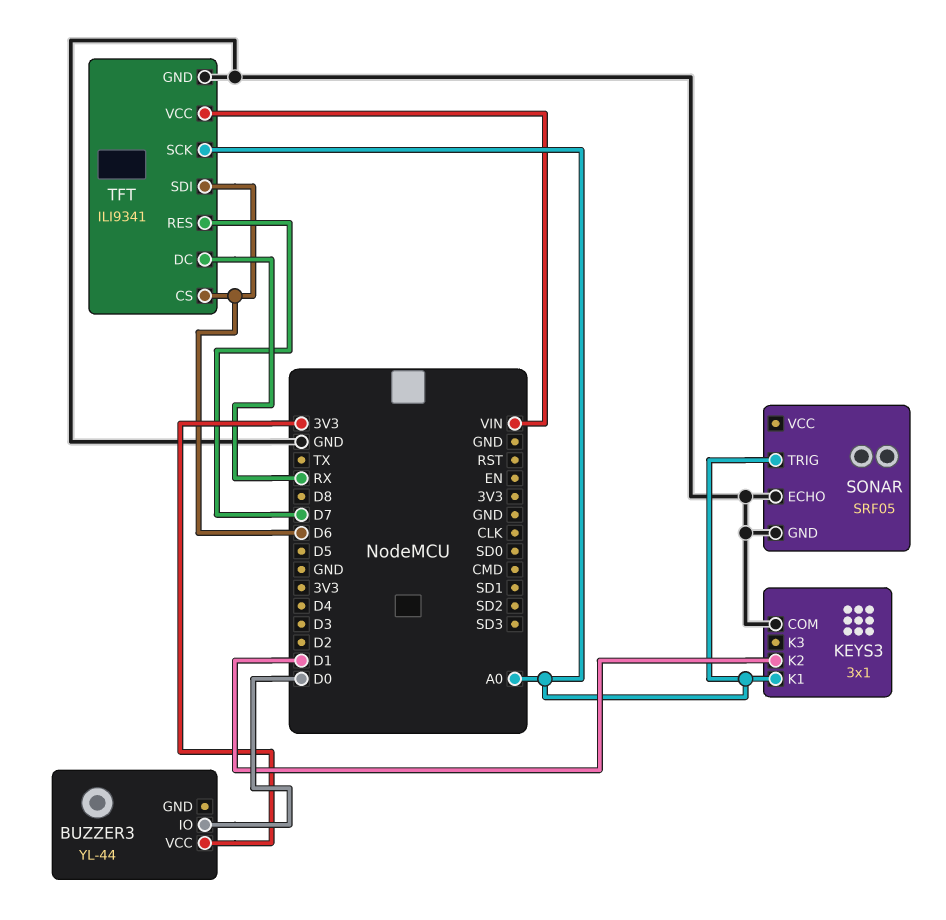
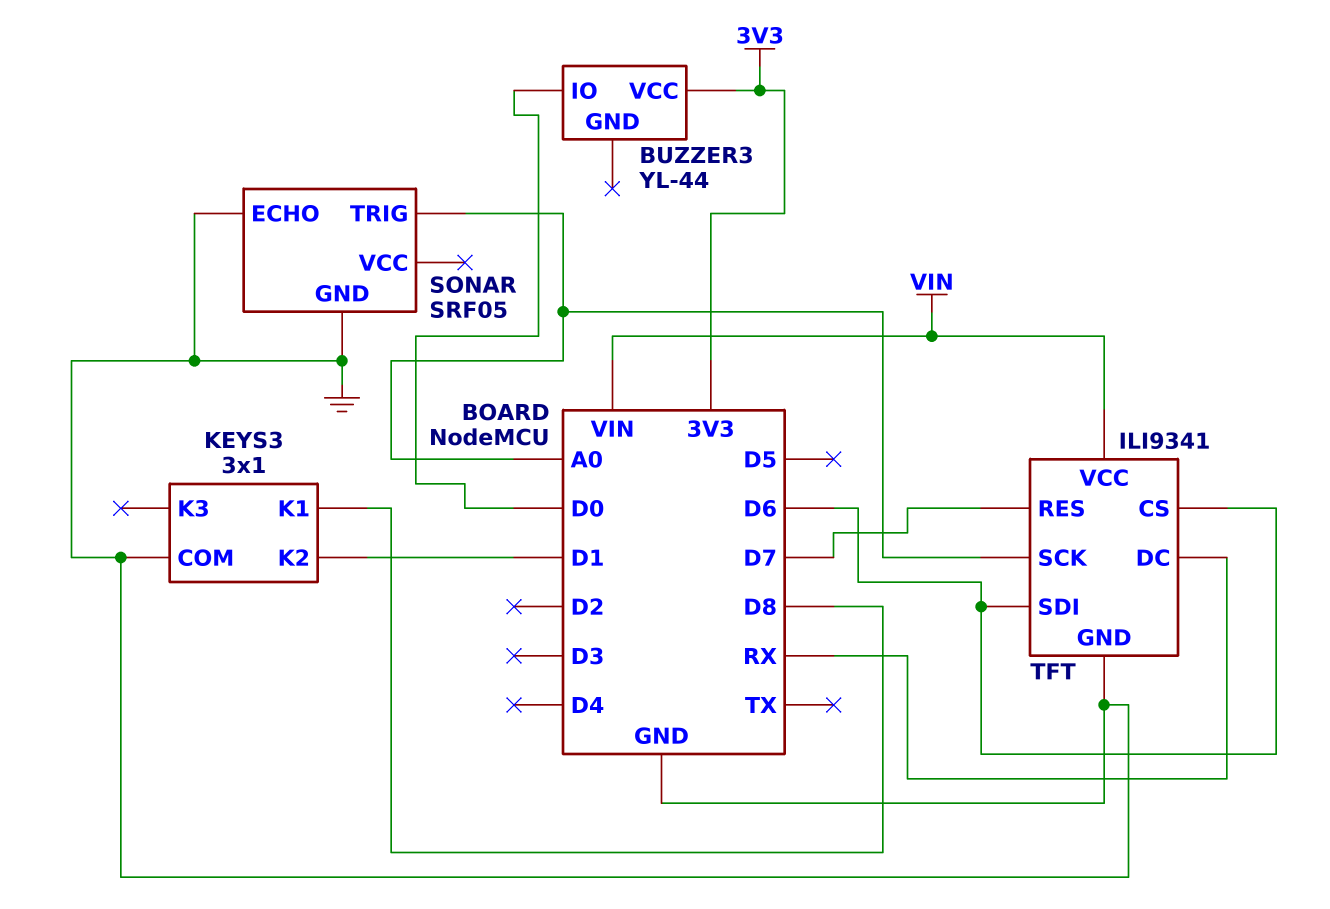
KEYS3 pin K1: A0 -> D8

